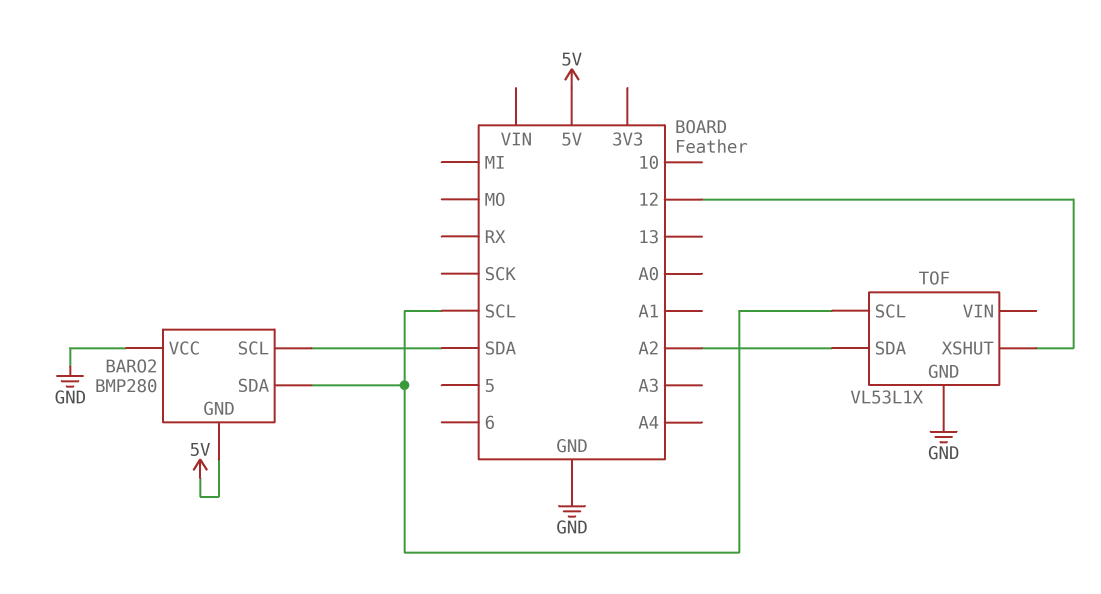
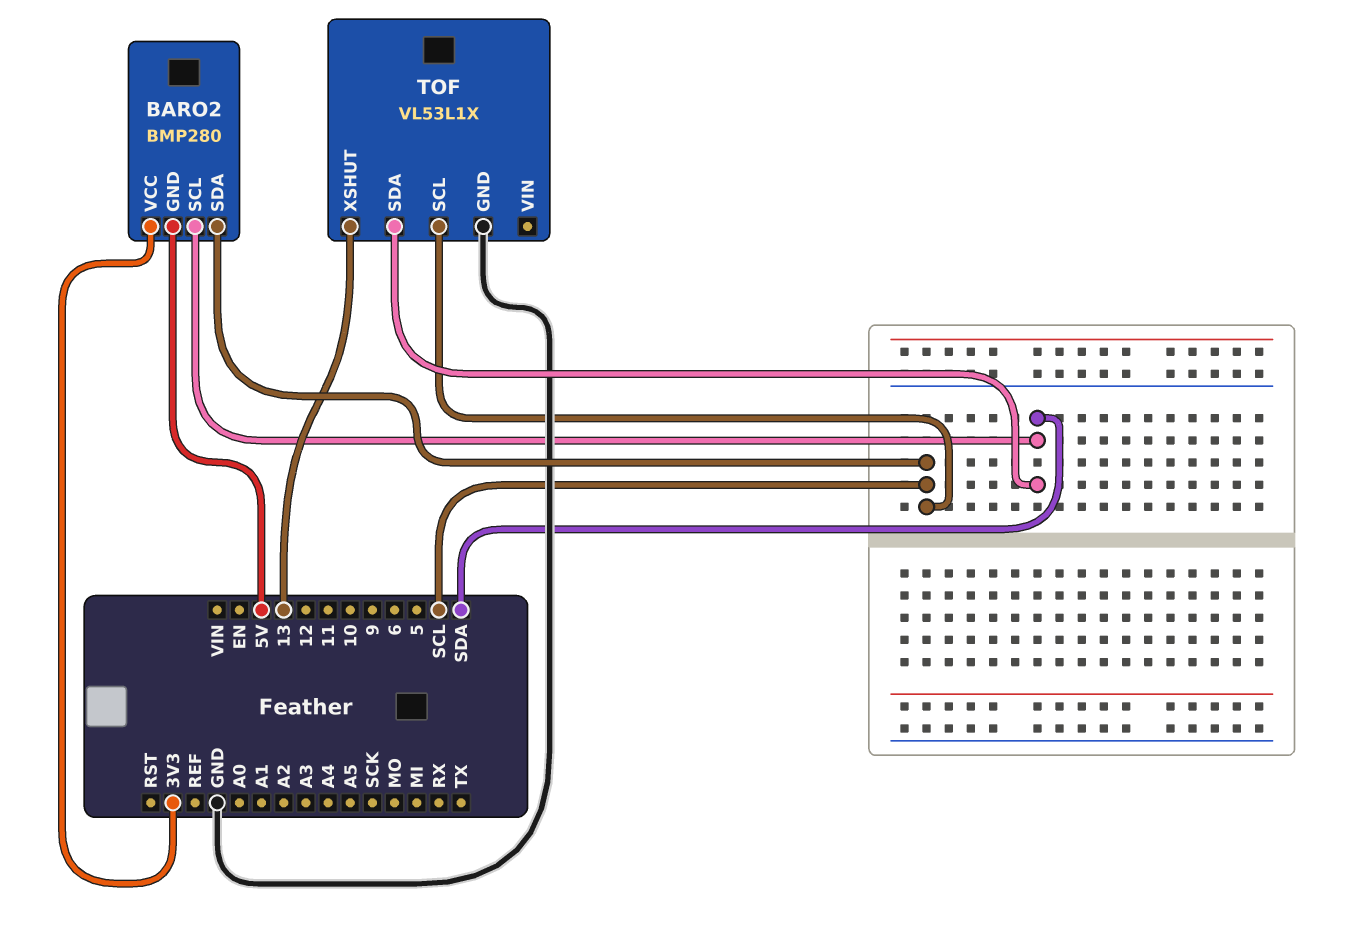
BARO2 pin VCC: GND -> 3V3
TOF pin SDA: A2 -> SDA
TOF pin XSHUT: 12 -> 13

